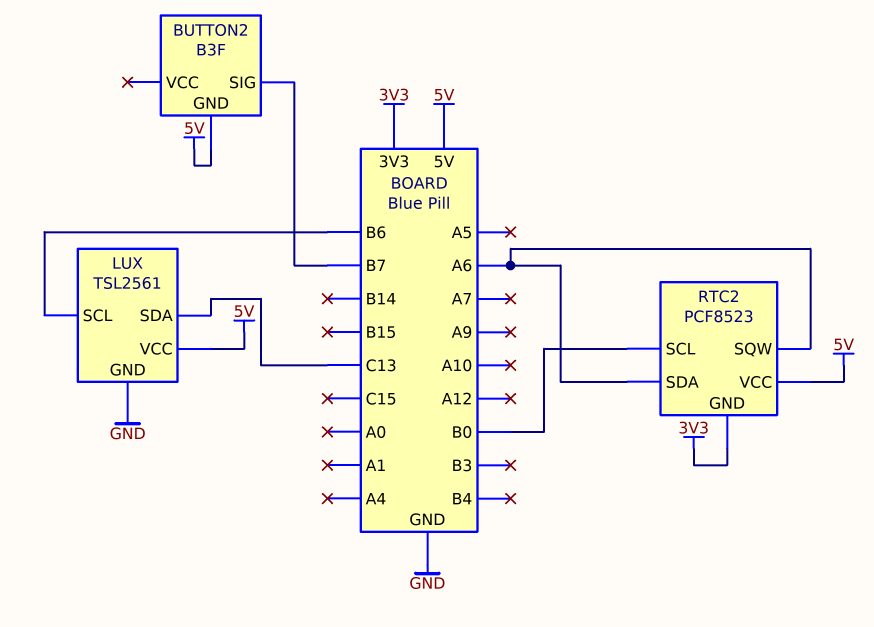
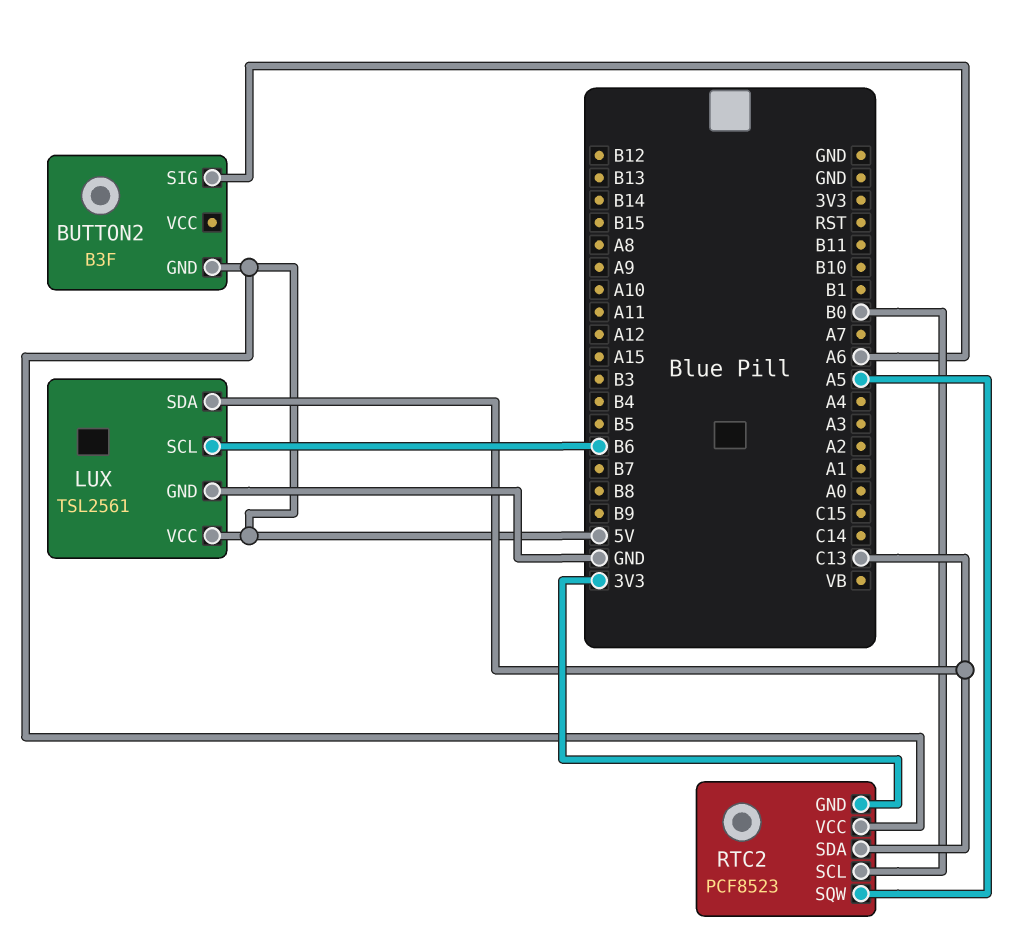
BUTTON2 pin SIG: B7 -> A6
RTC2 pin SDA: A6 -> C13
RTC2 pin SQW: A6 -> A5

